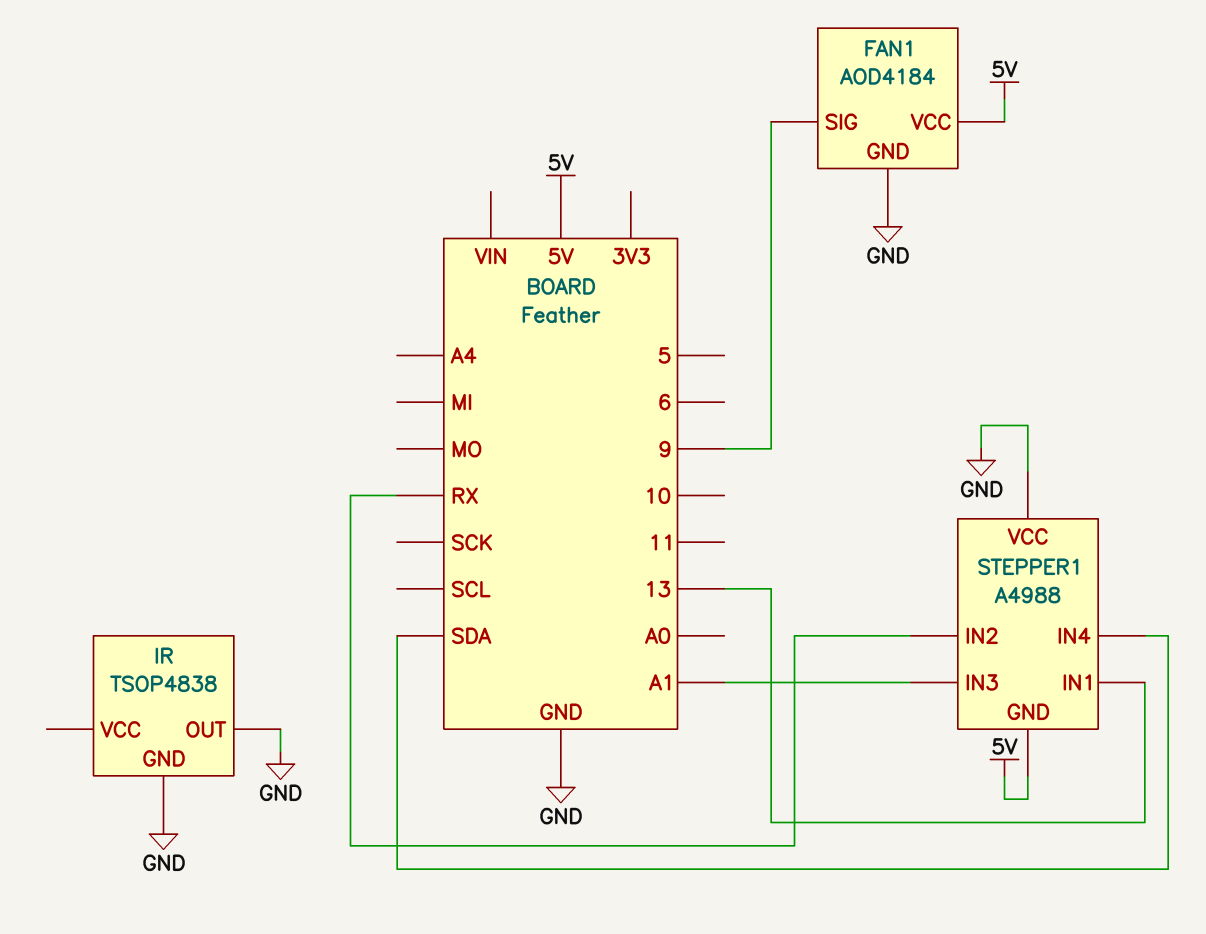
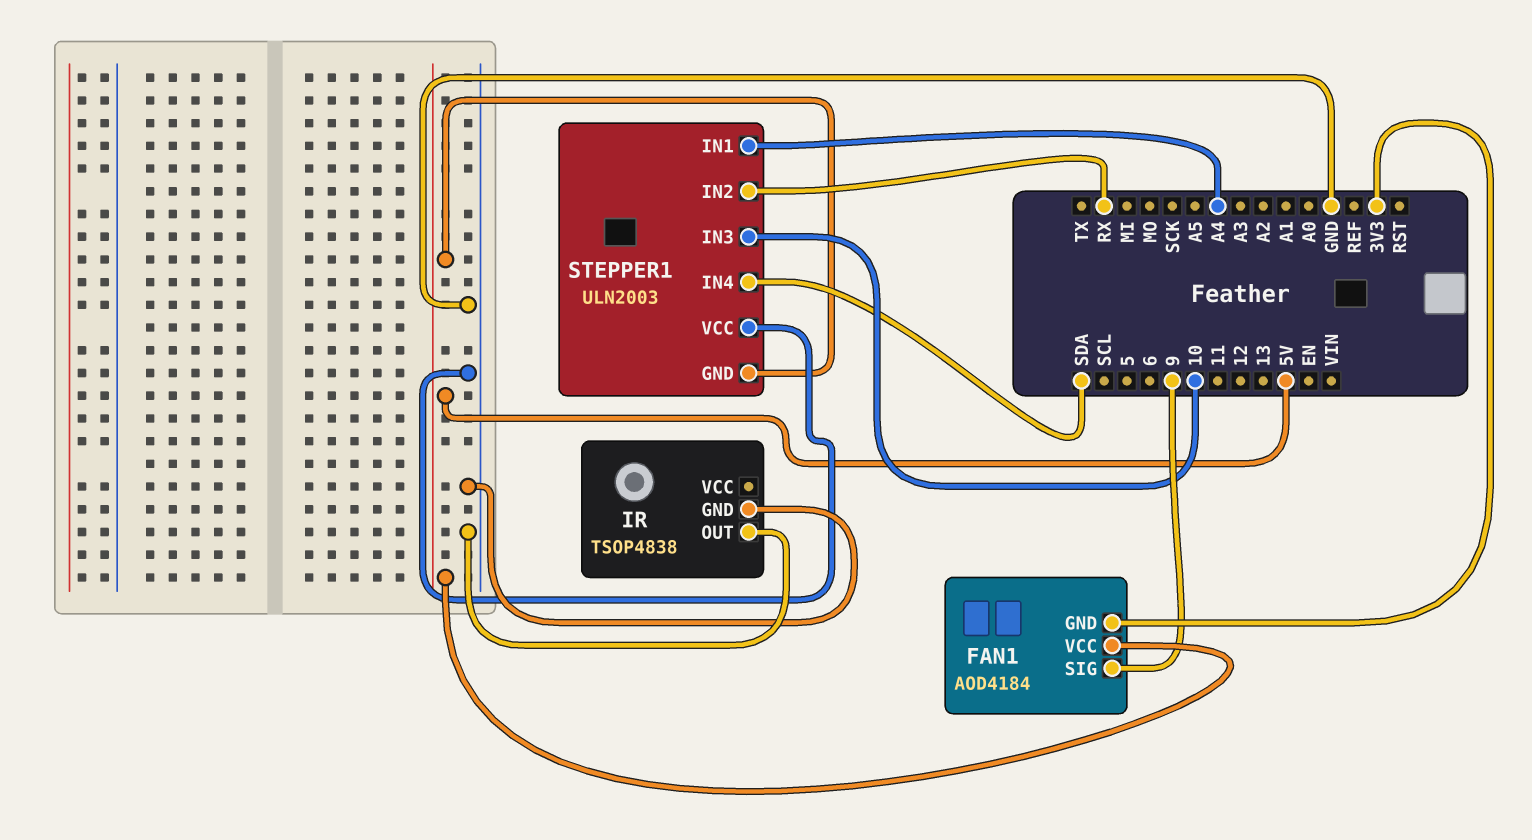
FAN1 pin GND: GND -> 3V3
STEPPER1: A4988 -> ULN2003
STEPPER1 pin IN1: 13 -> A4
STEPPER1 pin IN3: A1 -> 10

